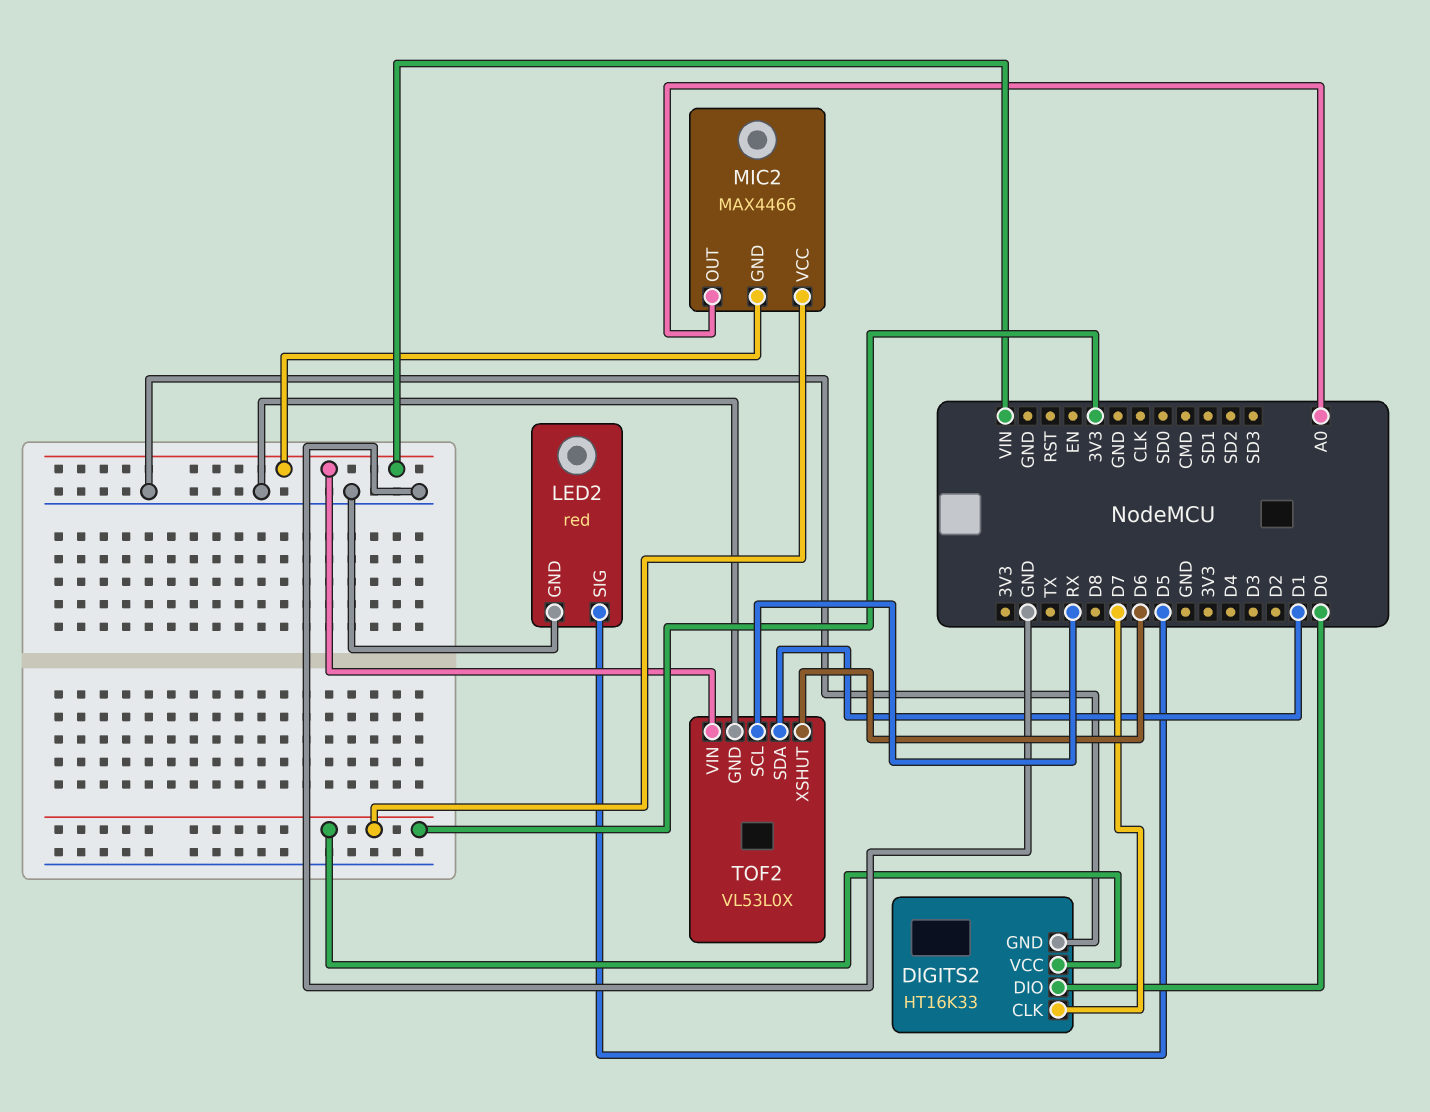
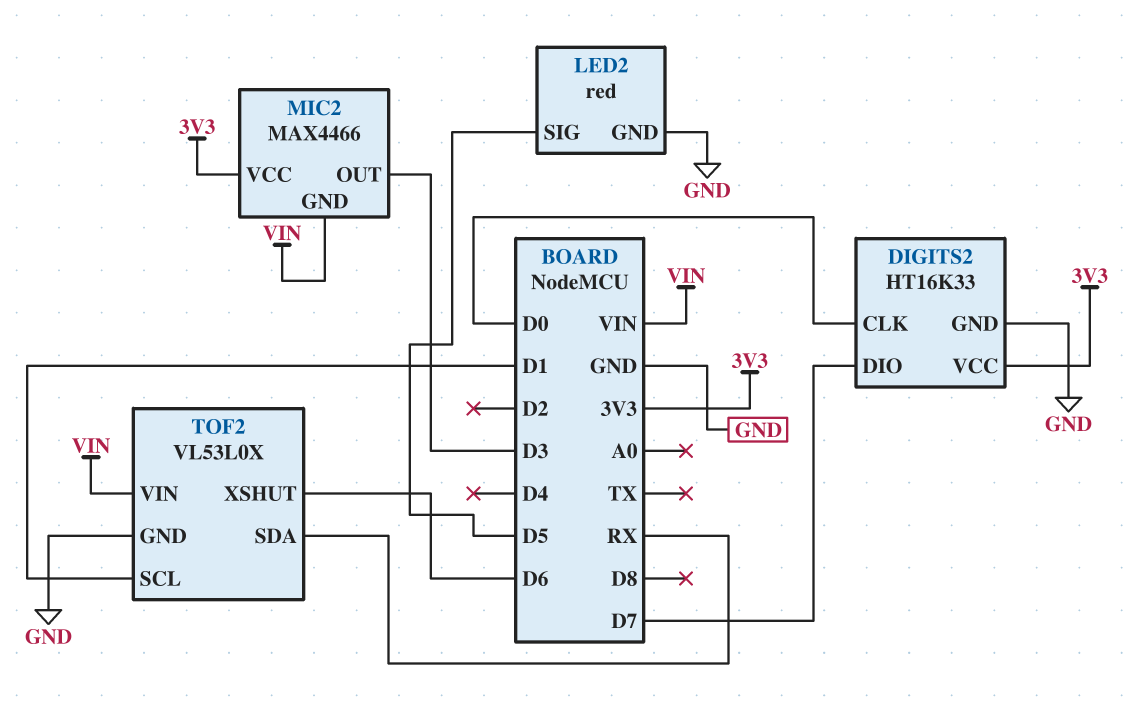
DIGITS2 pin CLK: D7 -> D0
DIGITS2 pin DIO: D0 -> D7
MIC2 pin OUT: A0 -> D3
TOF2 pin SCL: RX -> D1
TOF2 pin SDA: D1 -> RX

